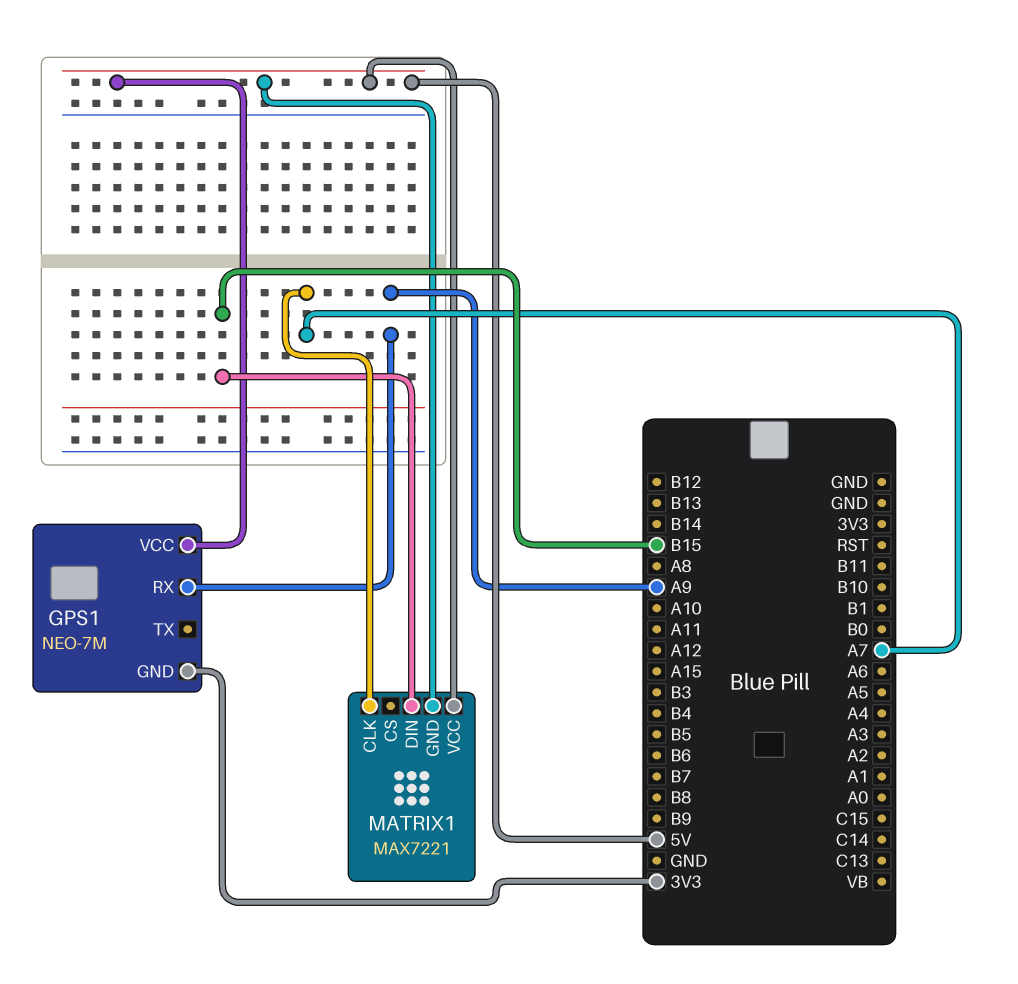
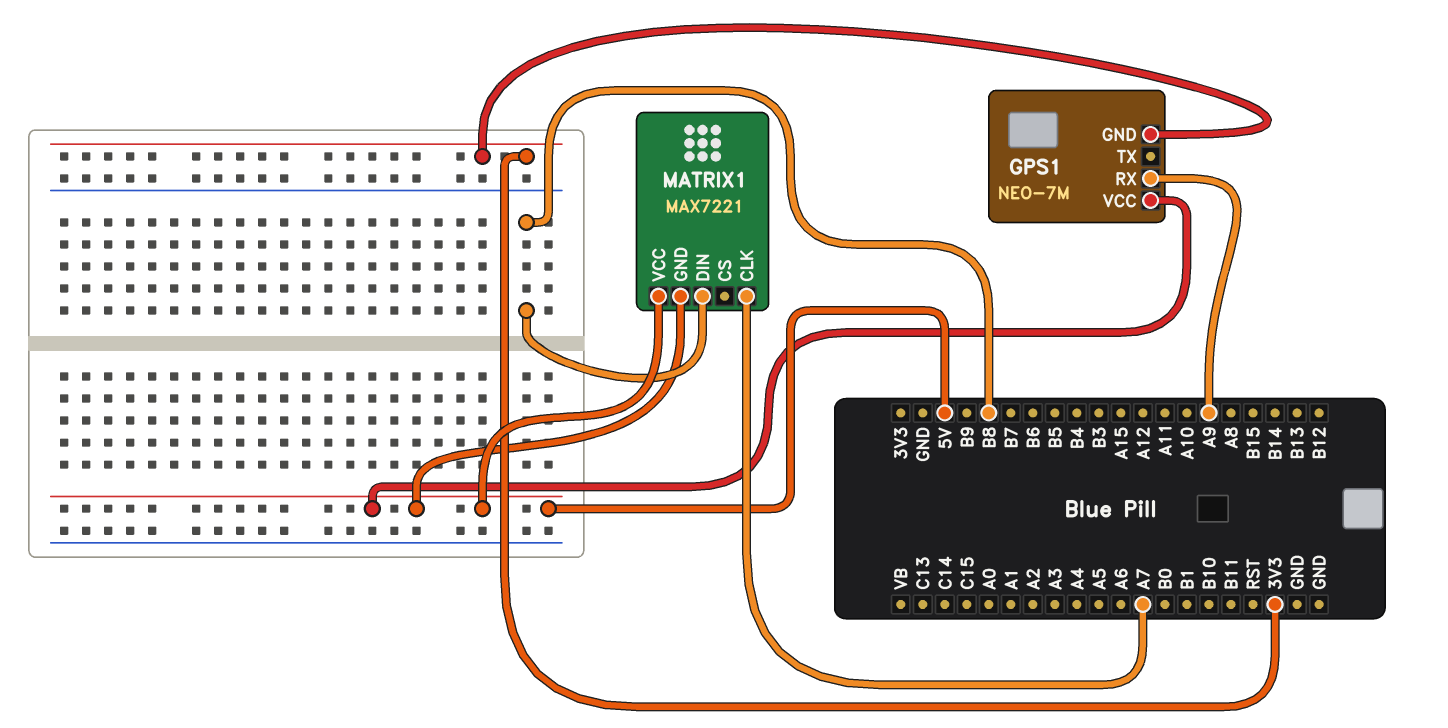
MATRIX1 pin DIN: B15 -> B8

